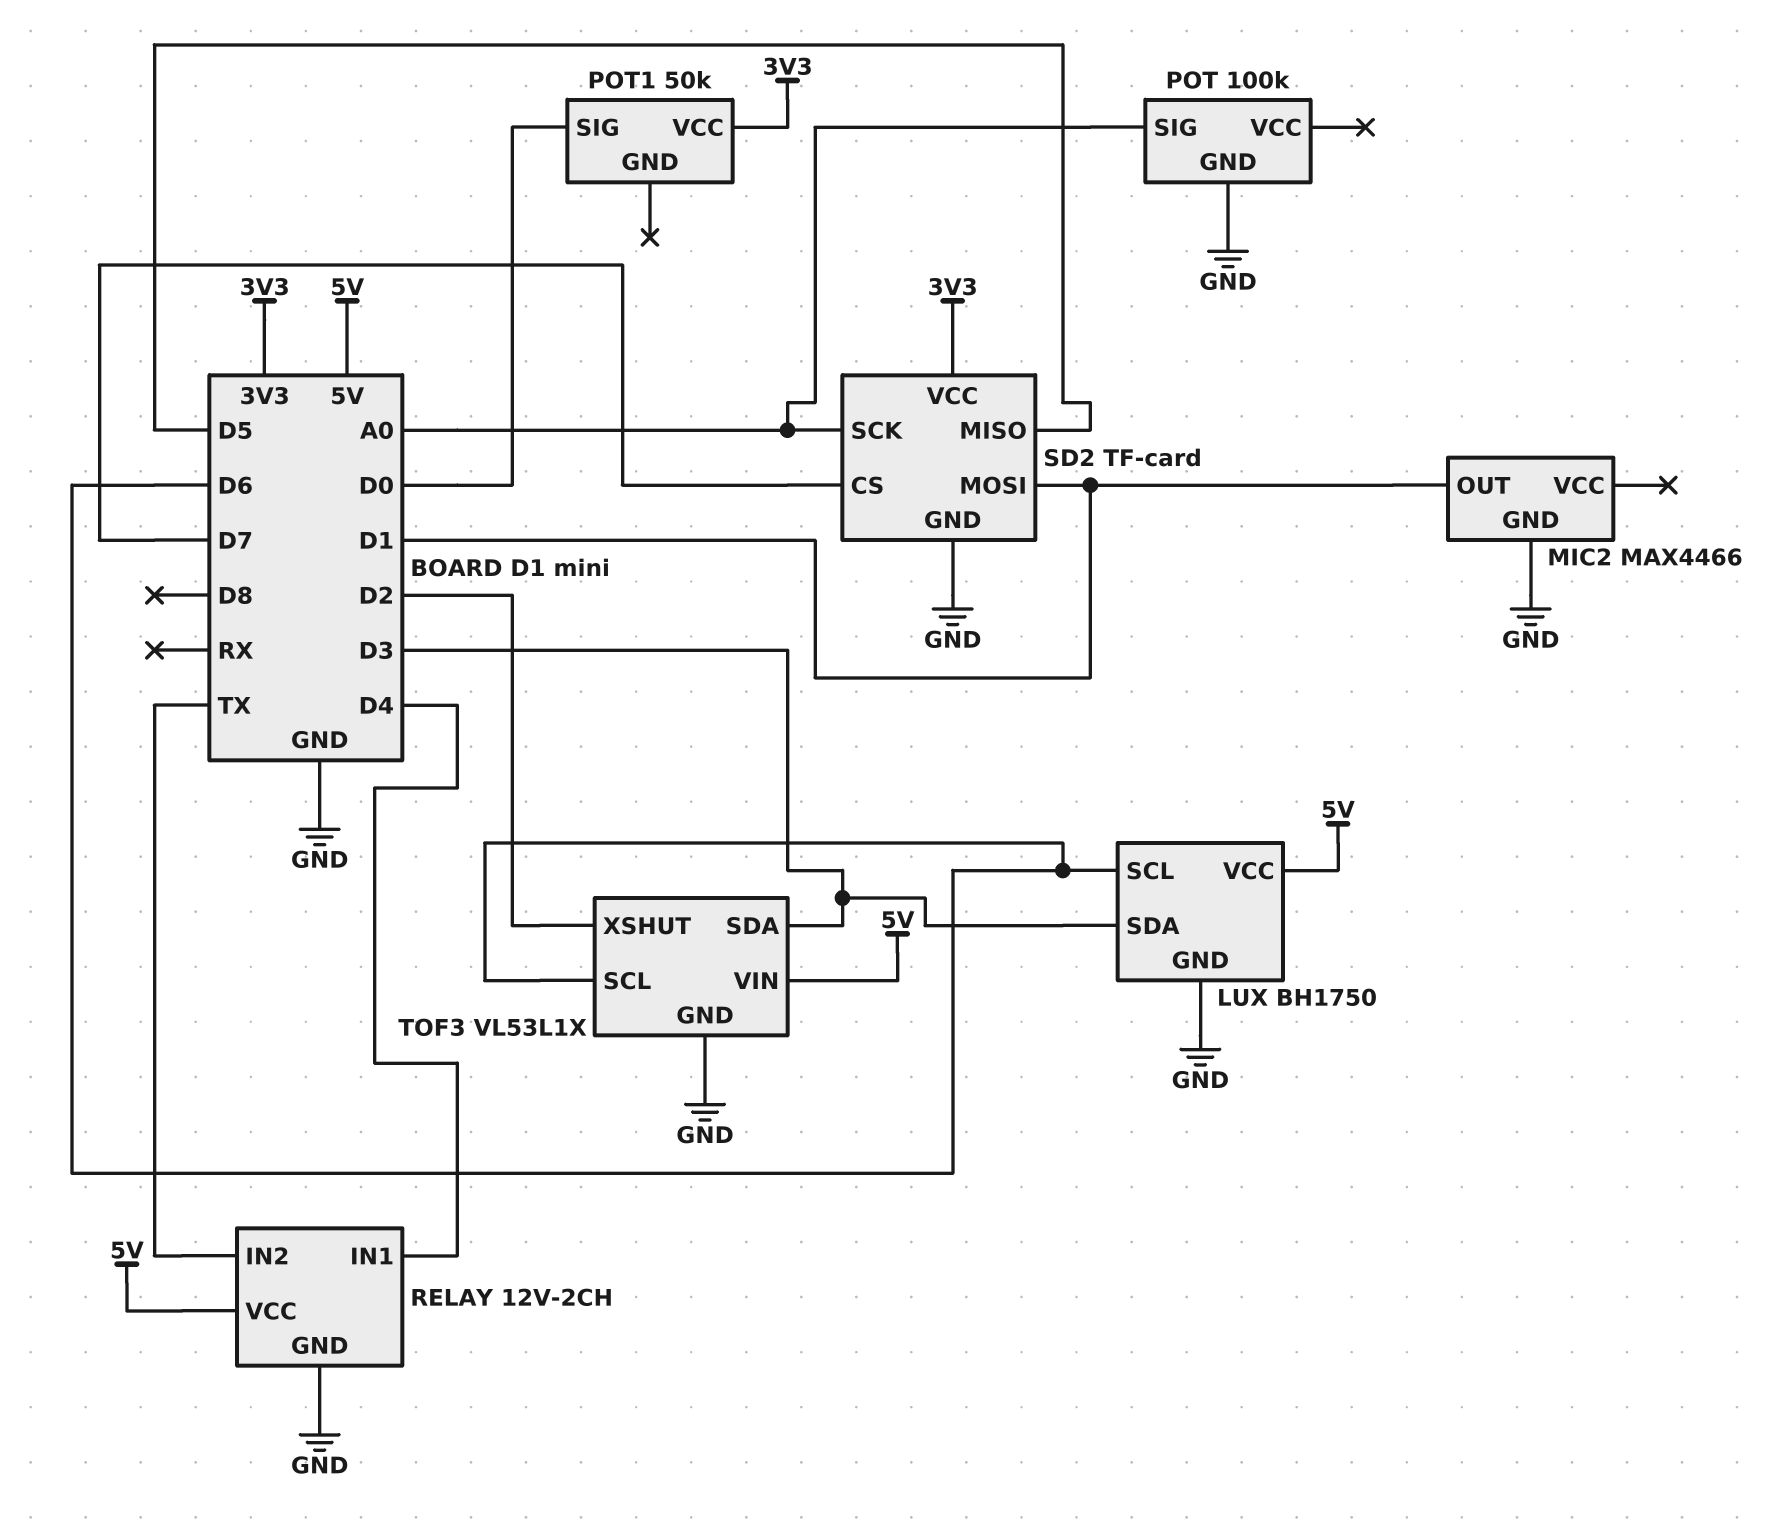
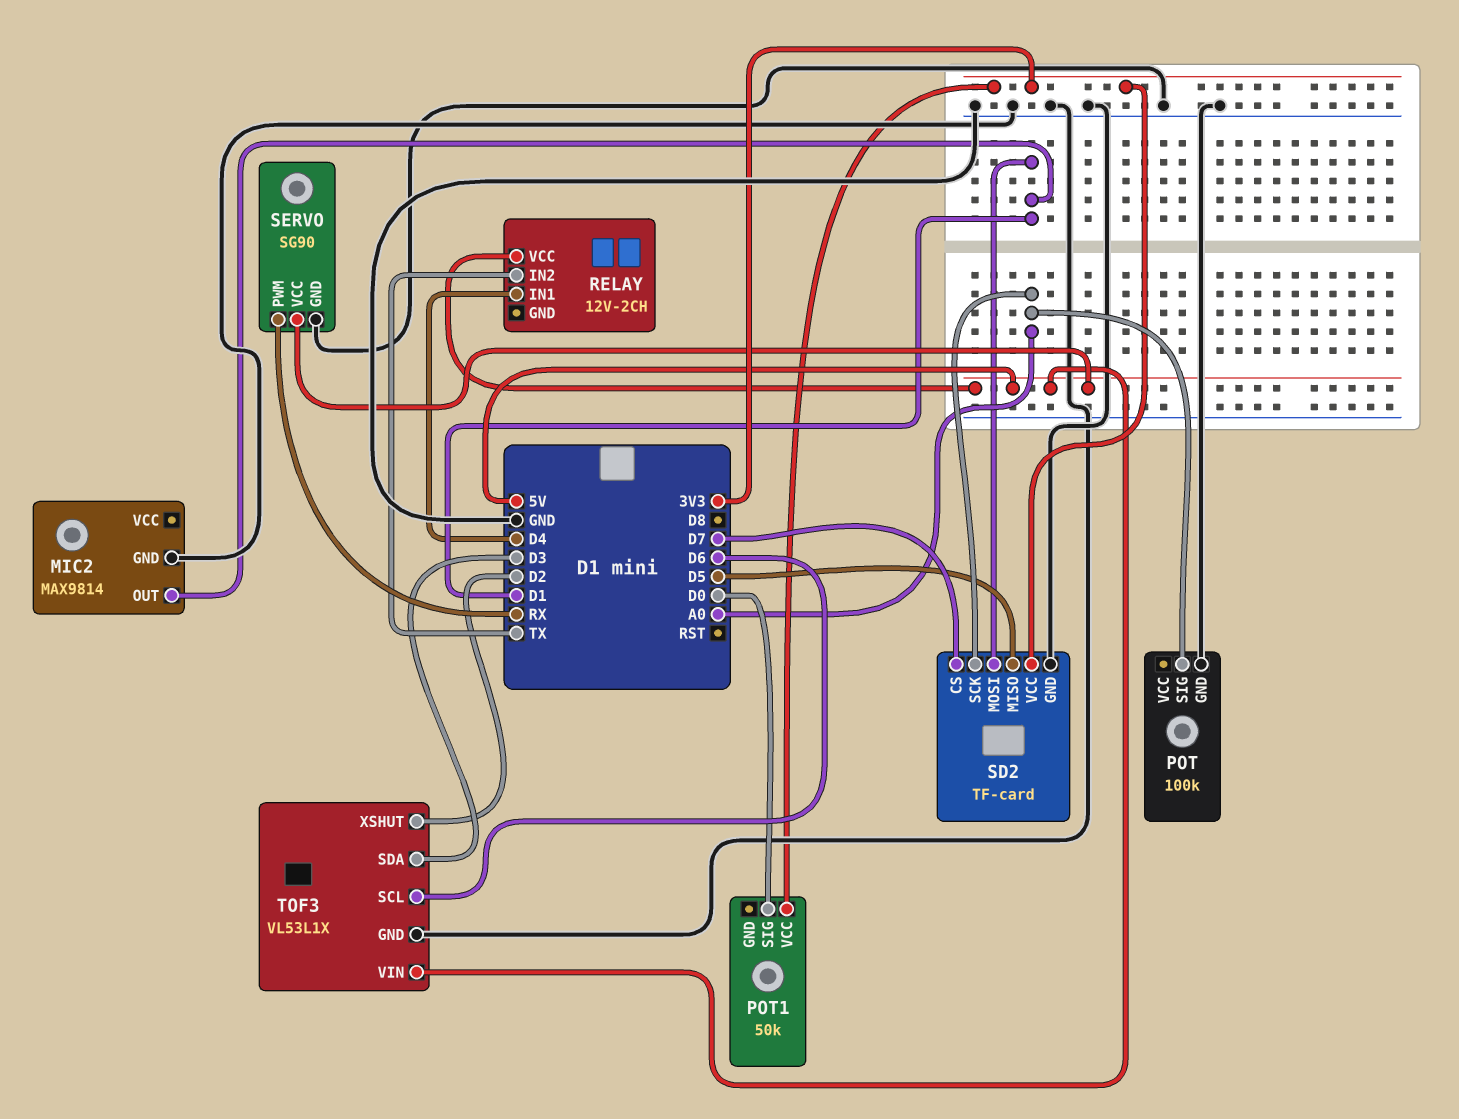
LUX: BH1750 -> none
LUX pin GND: GND -> none
LUX pin SCL: D6 -> none
LUX pin SDA: D3 -> none
LUX pin VCC: 5V -> none
MIC2: MAX4466 -> MAX9814
RELAY pin GND: GND -> none
SERVO: none -> SG90
SERVO pin GND: none -> GND
SERVO pin PWM: none -> RX
SERVO pin VCC: none -> 5V

